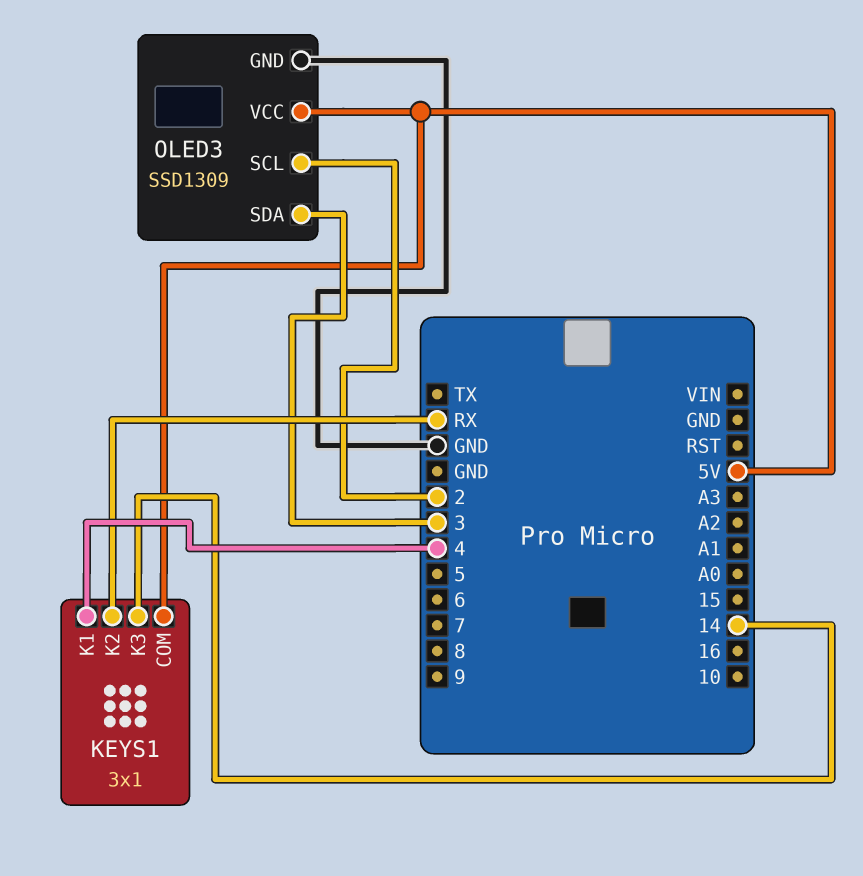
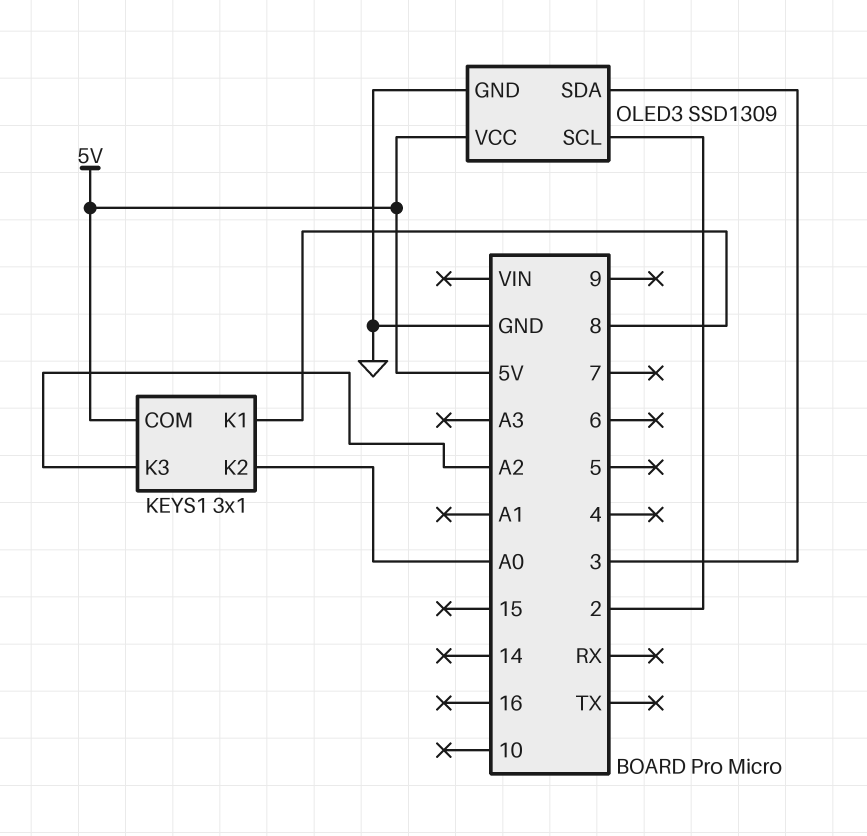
KEYS1 pin K1: 4 -> 8
KEYS1 pin K2: RX -> A0
KEYS1 pin K3: 14 -> A2

